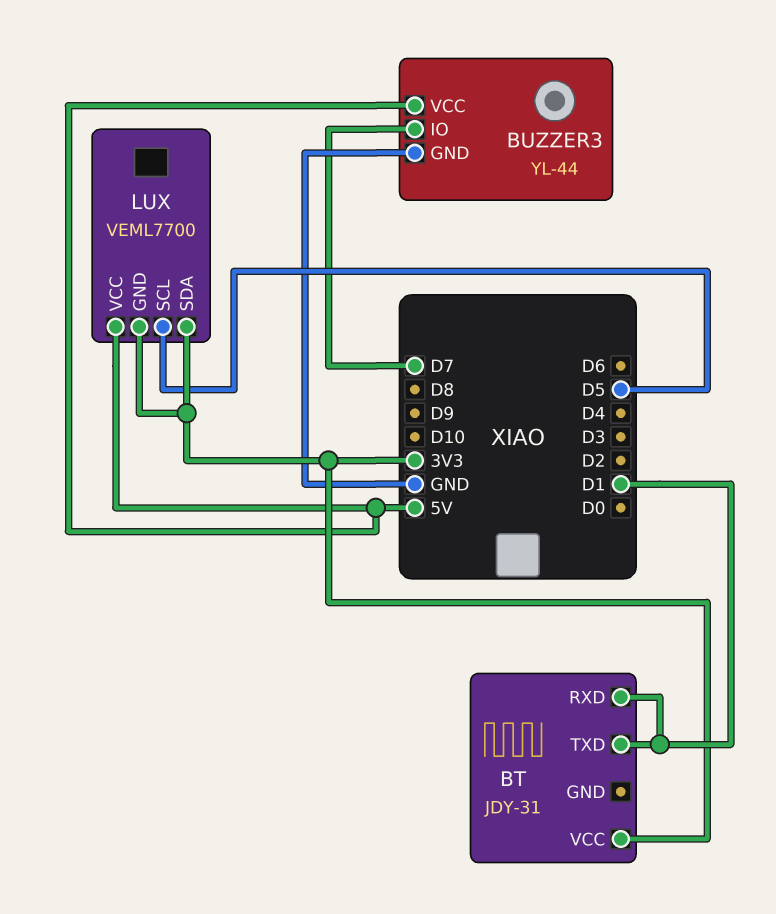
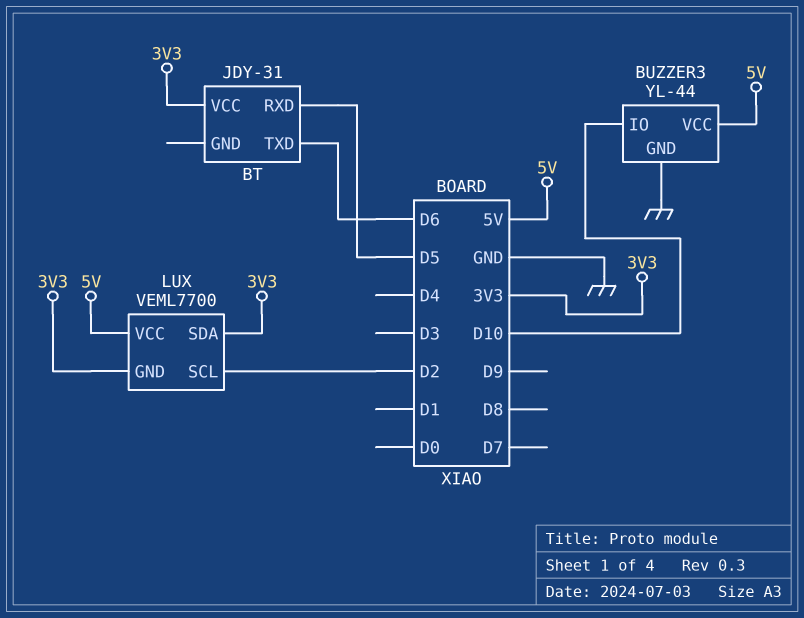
BT pin RXD: D1 -> D5
BT pin TXD: D1 -> D6
BUZZER3 pin IO: D7 -> D10
LUX pin SCL: D5 -> D2

